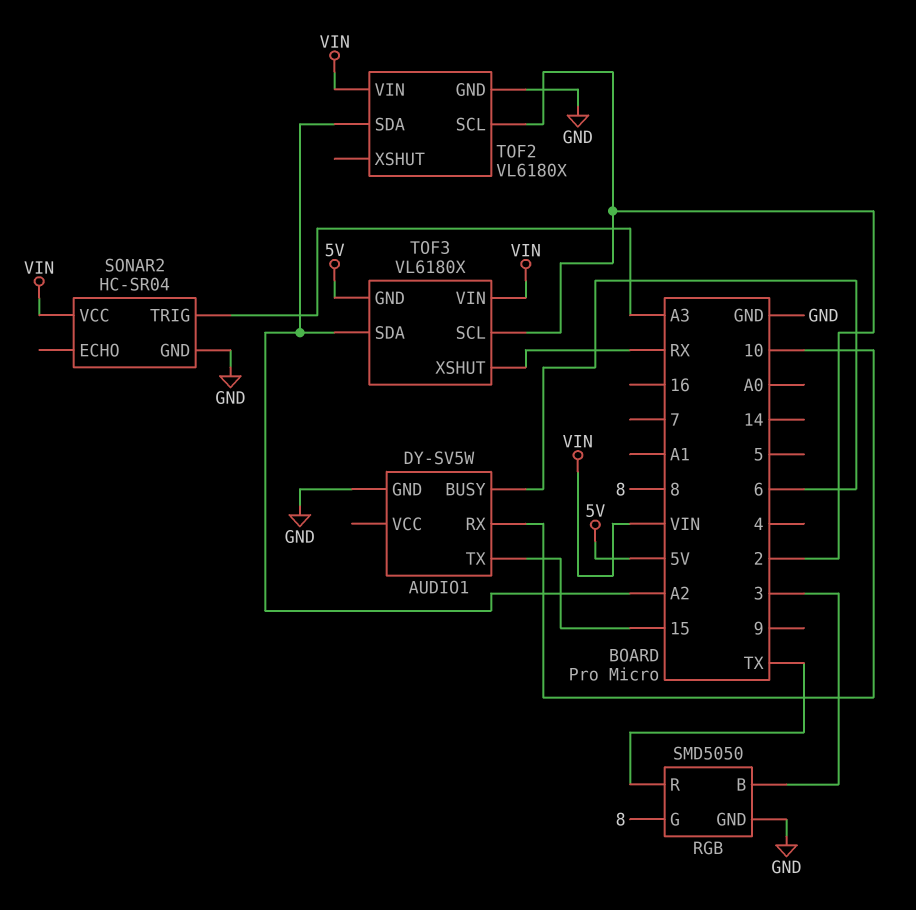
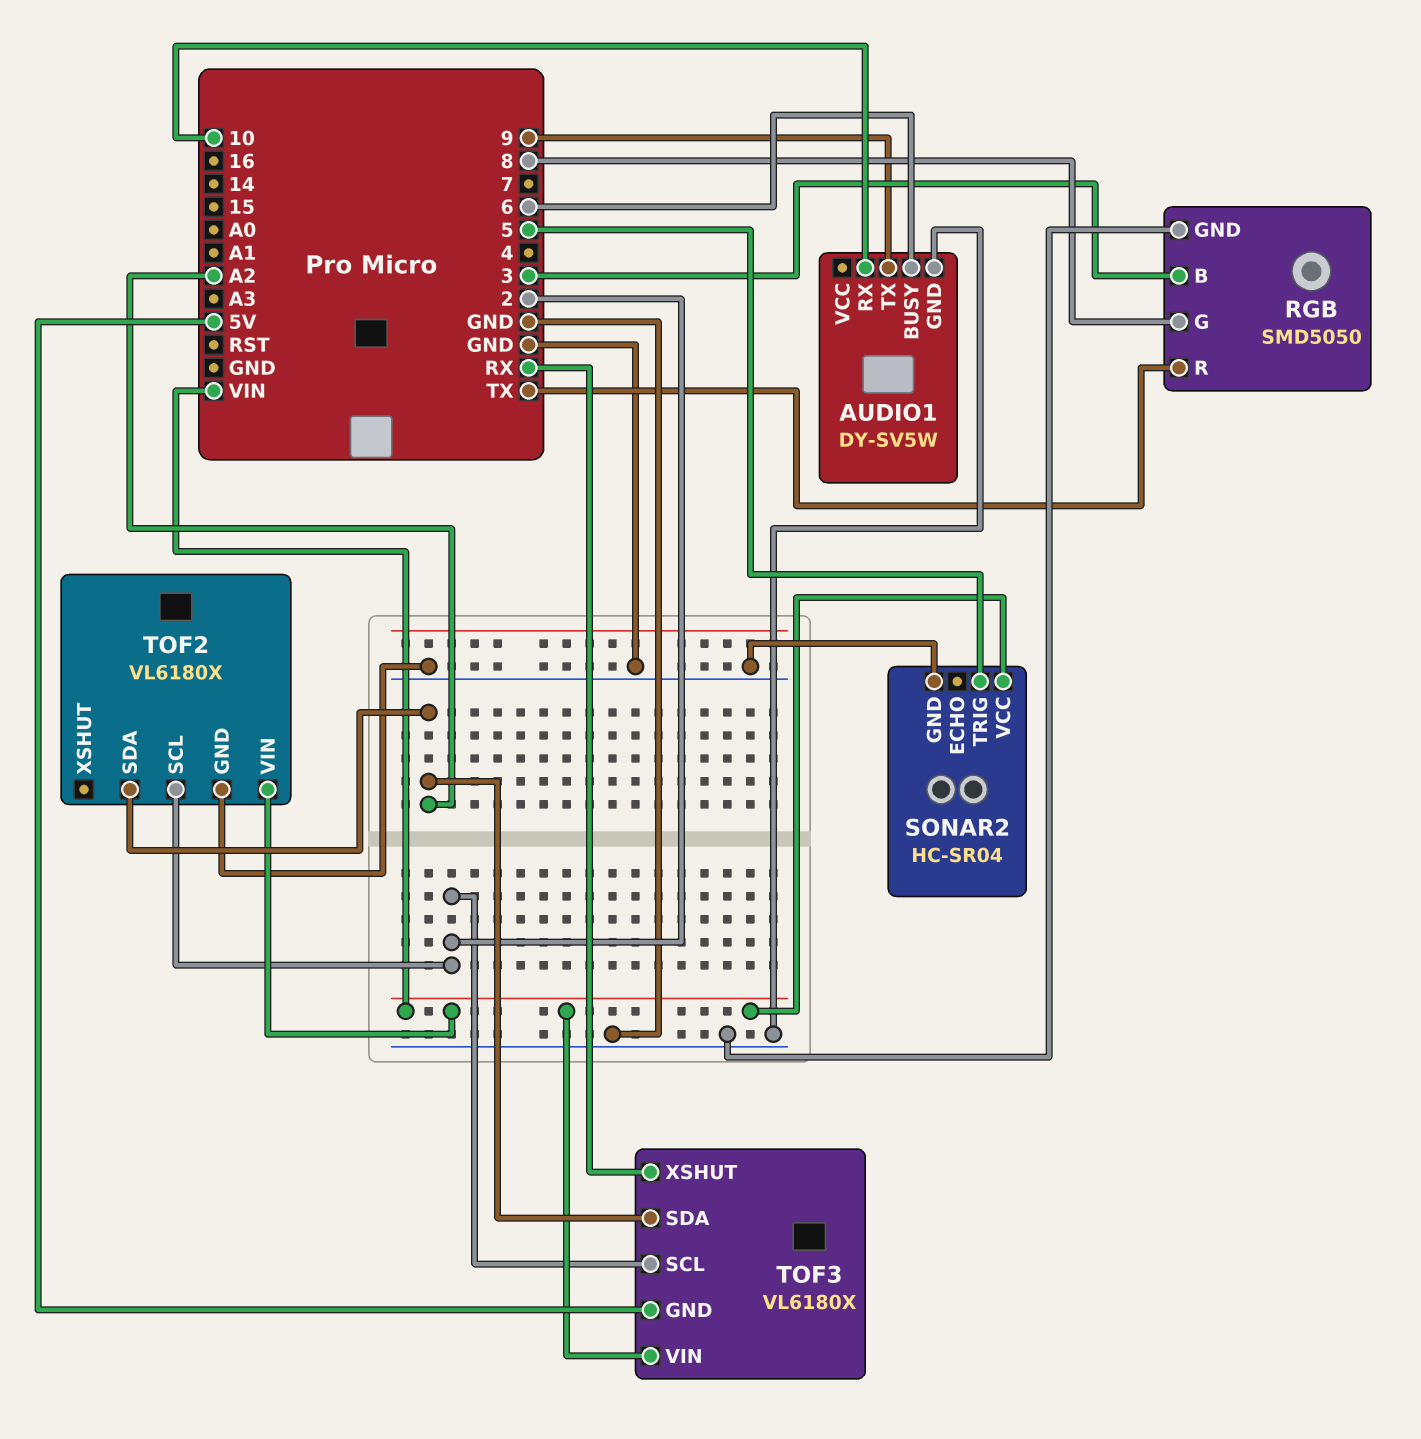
AUDIO1 pin TX: 15 -> 9
SONAR2 pin TRIG: A3 -> 5

